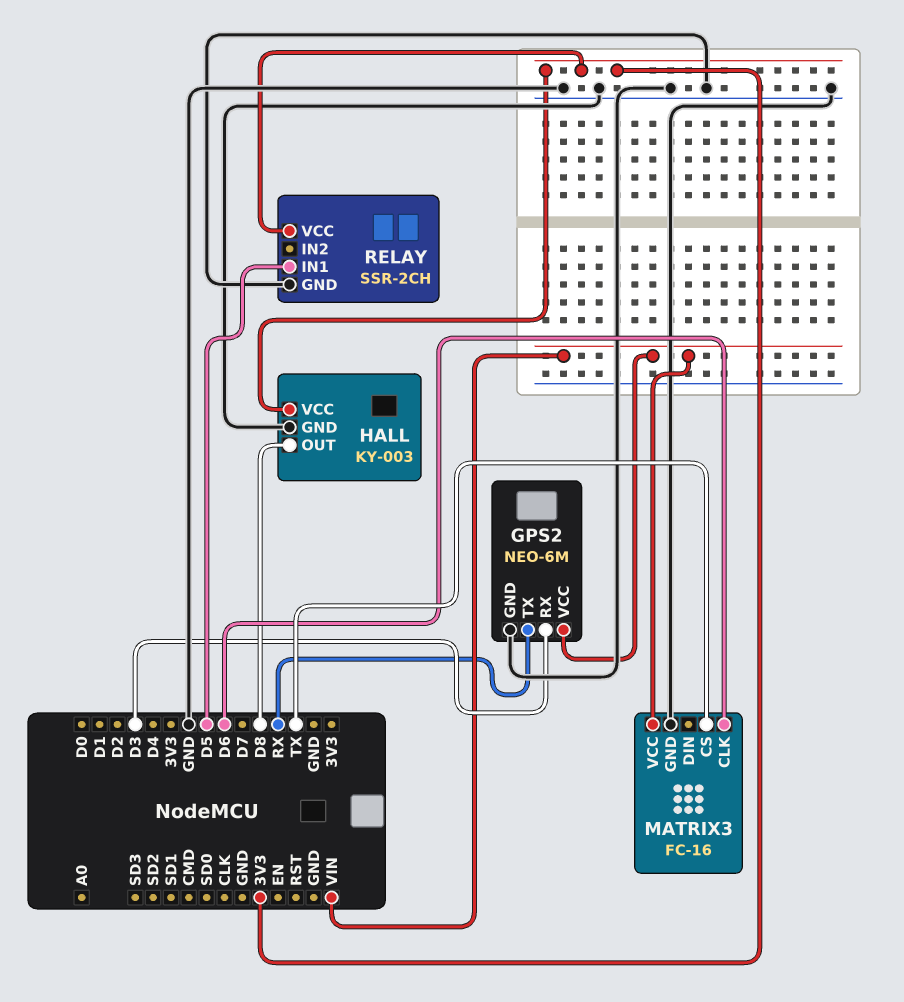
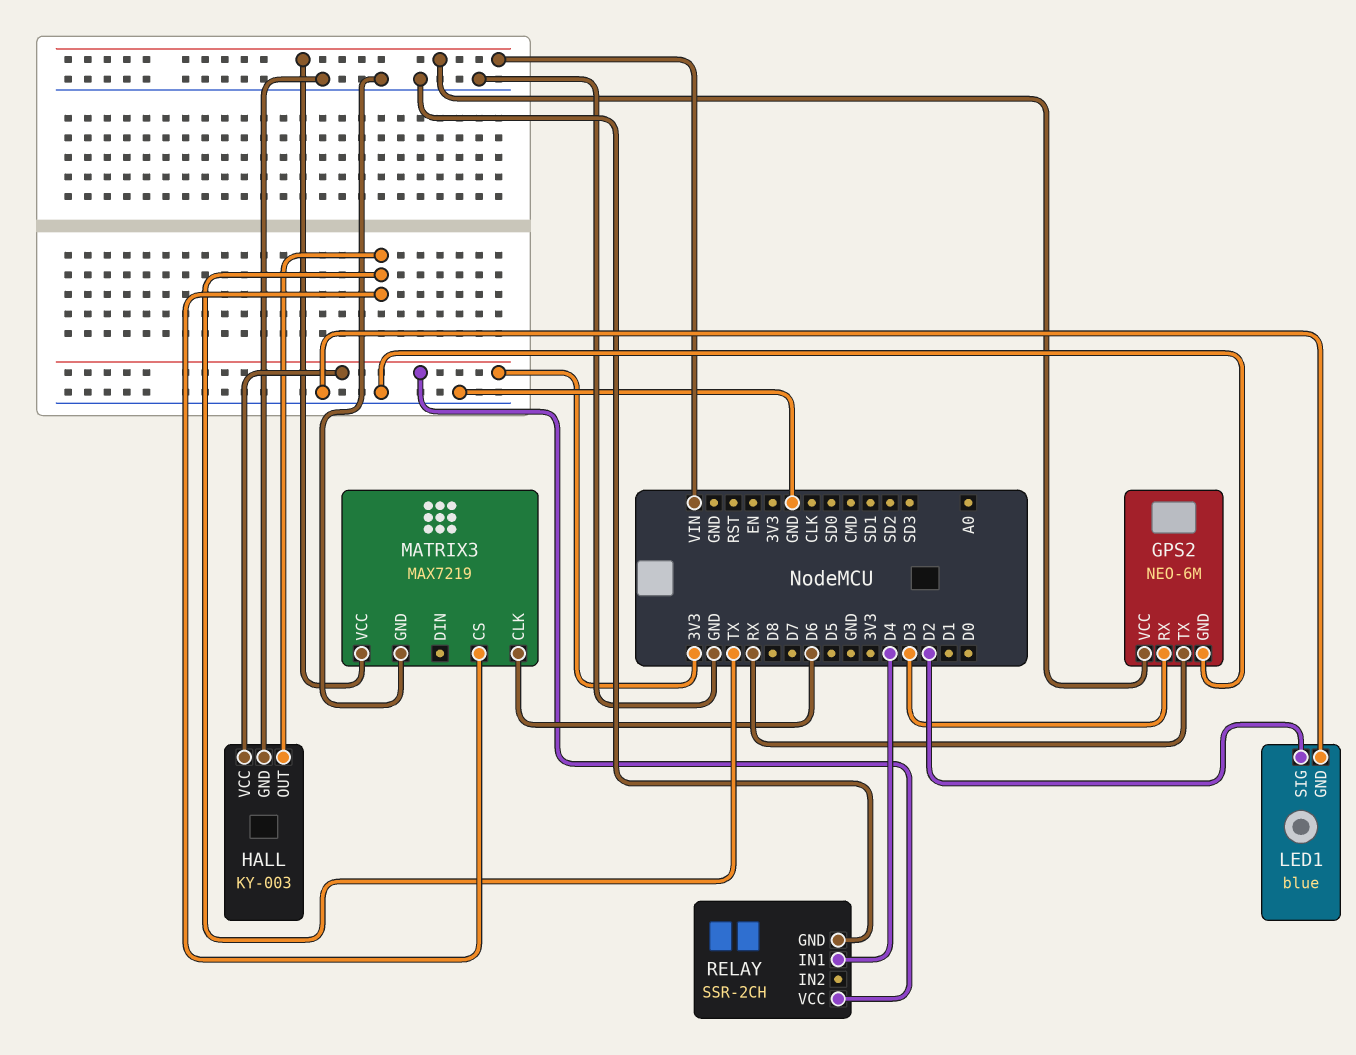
HALL pin OUT: D8 -> TX
LED1: none -> blue
LED1 pin GND: none -> GND
LED1 pin SIG: none -> D2
MATRIX3: FC-16 -> MAX7219
RELAY pin IN1: D5 -> D4

